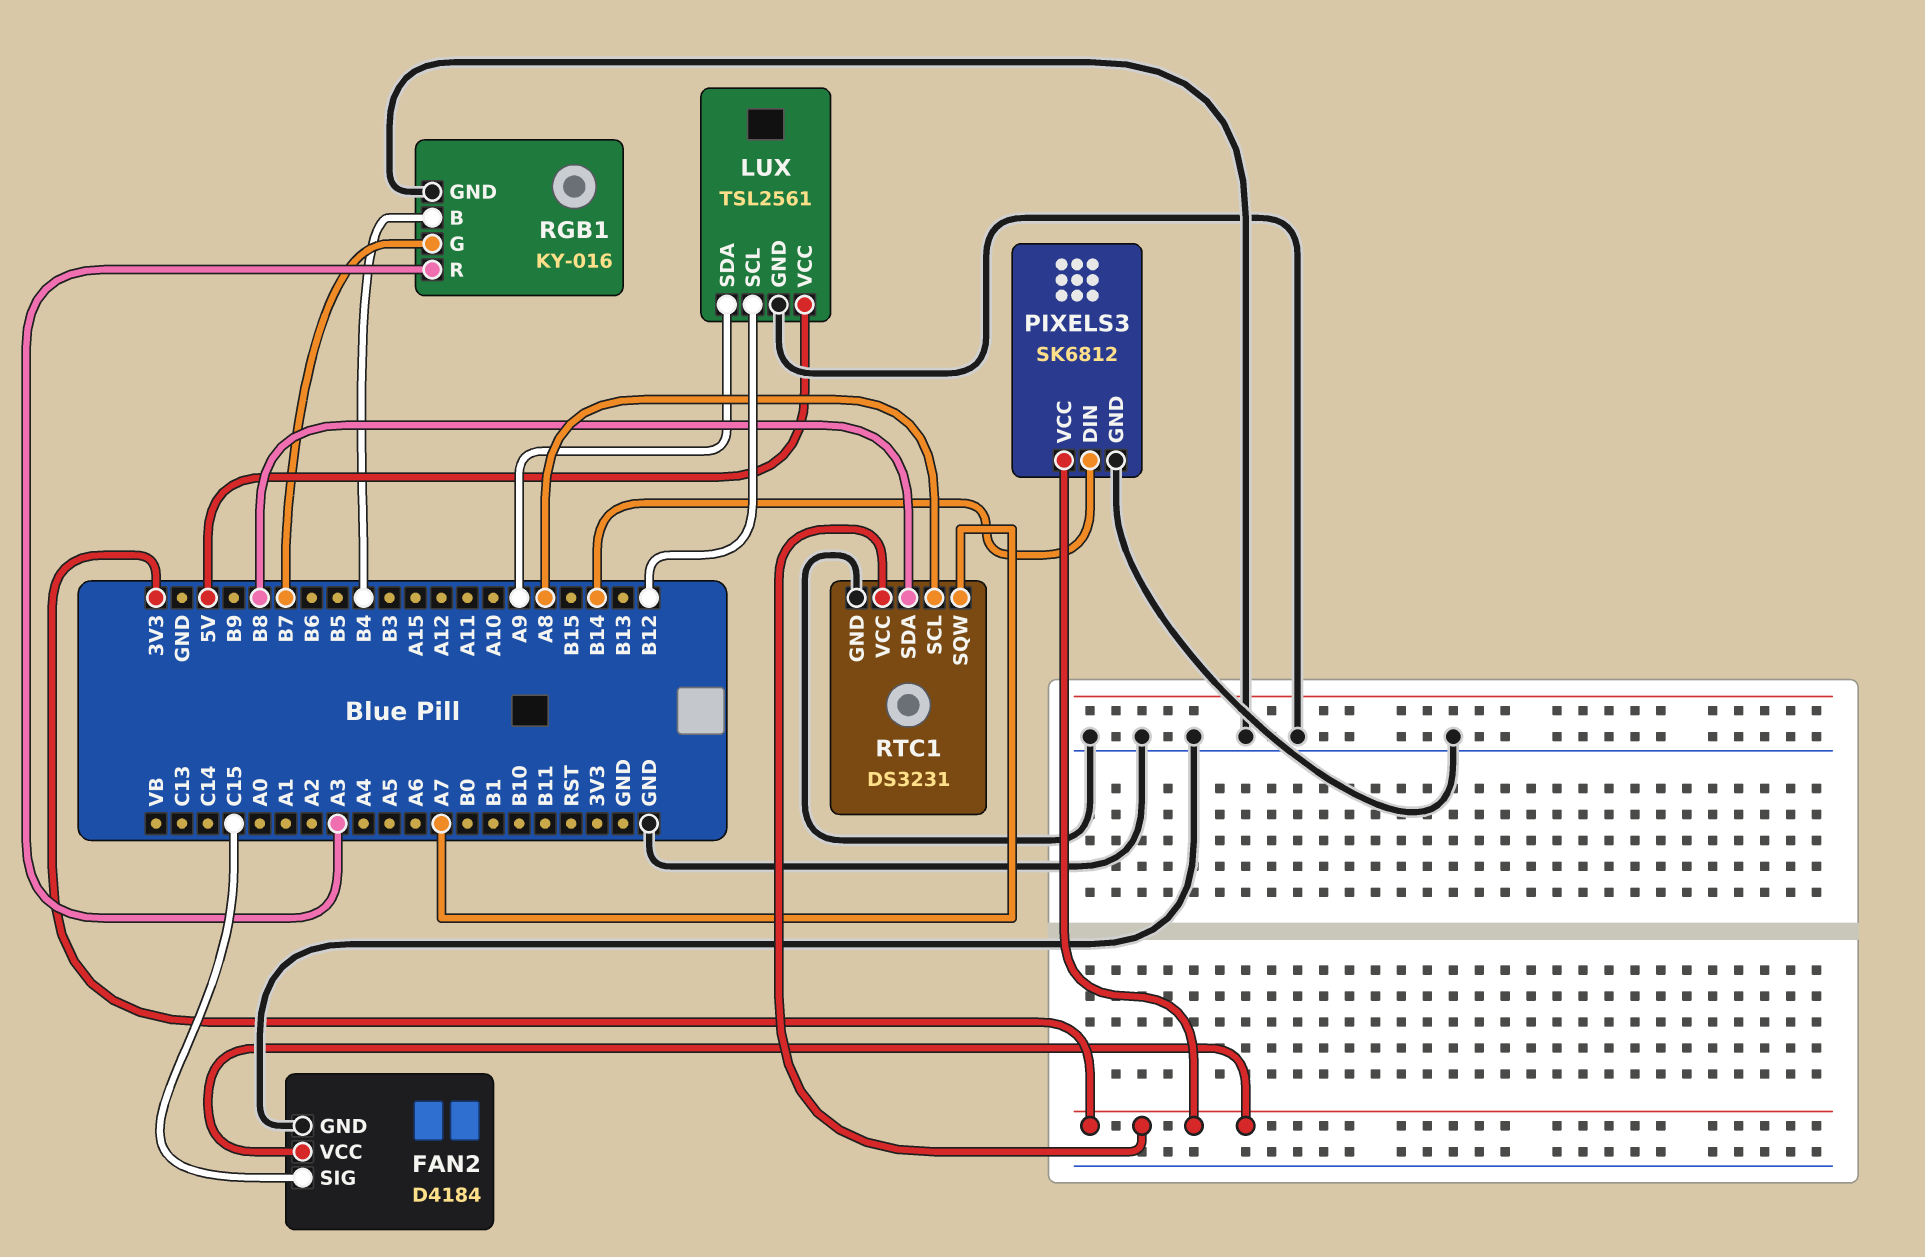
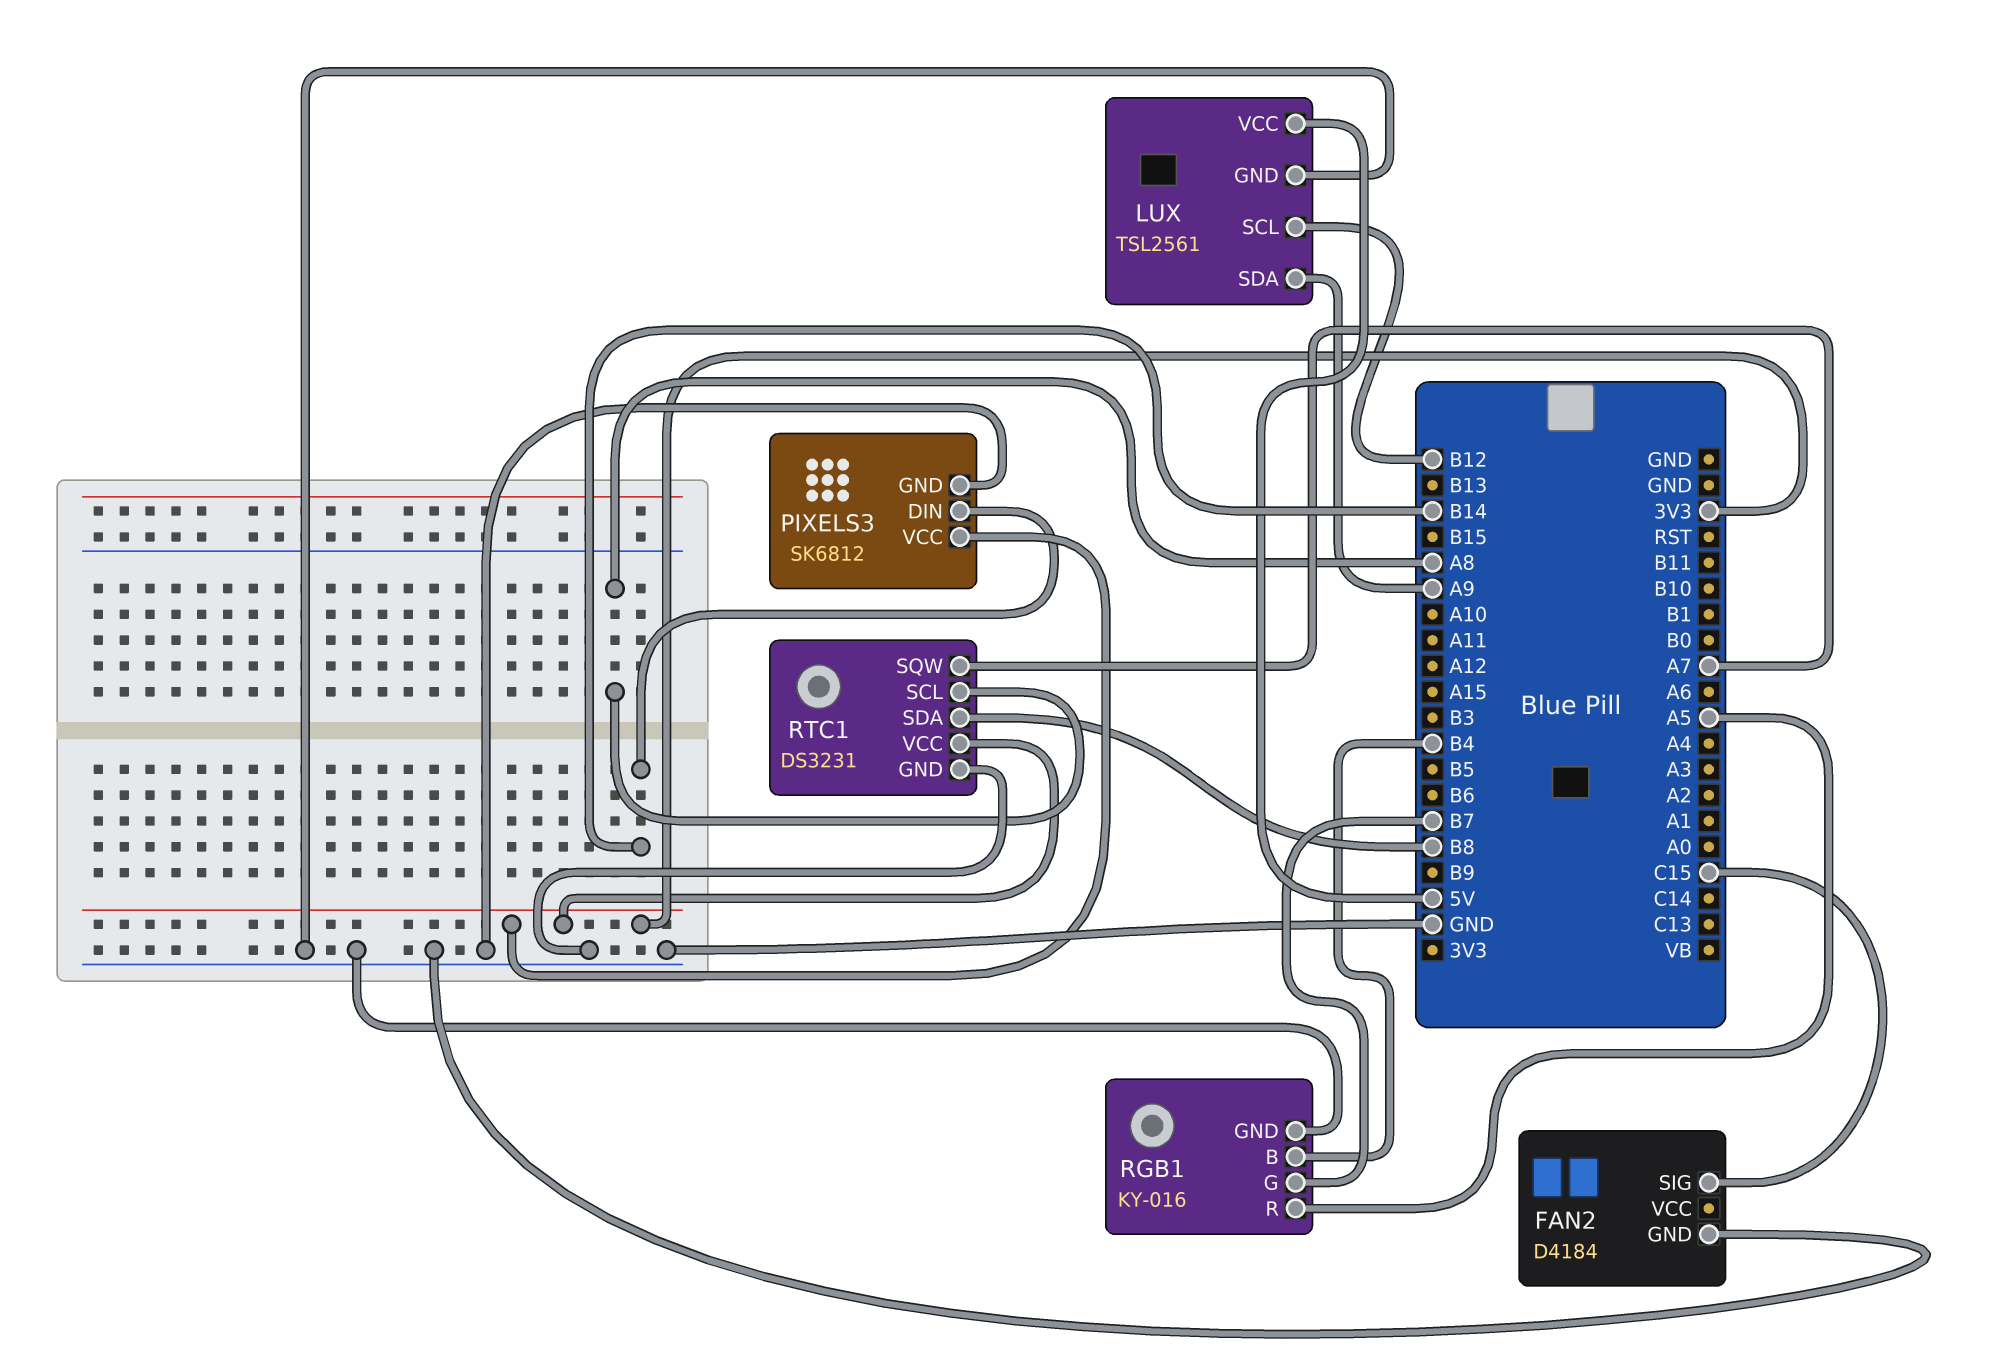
FAN2 pin VCC: 3V3 -> none
RGB1 pin R: A3 -> A5

